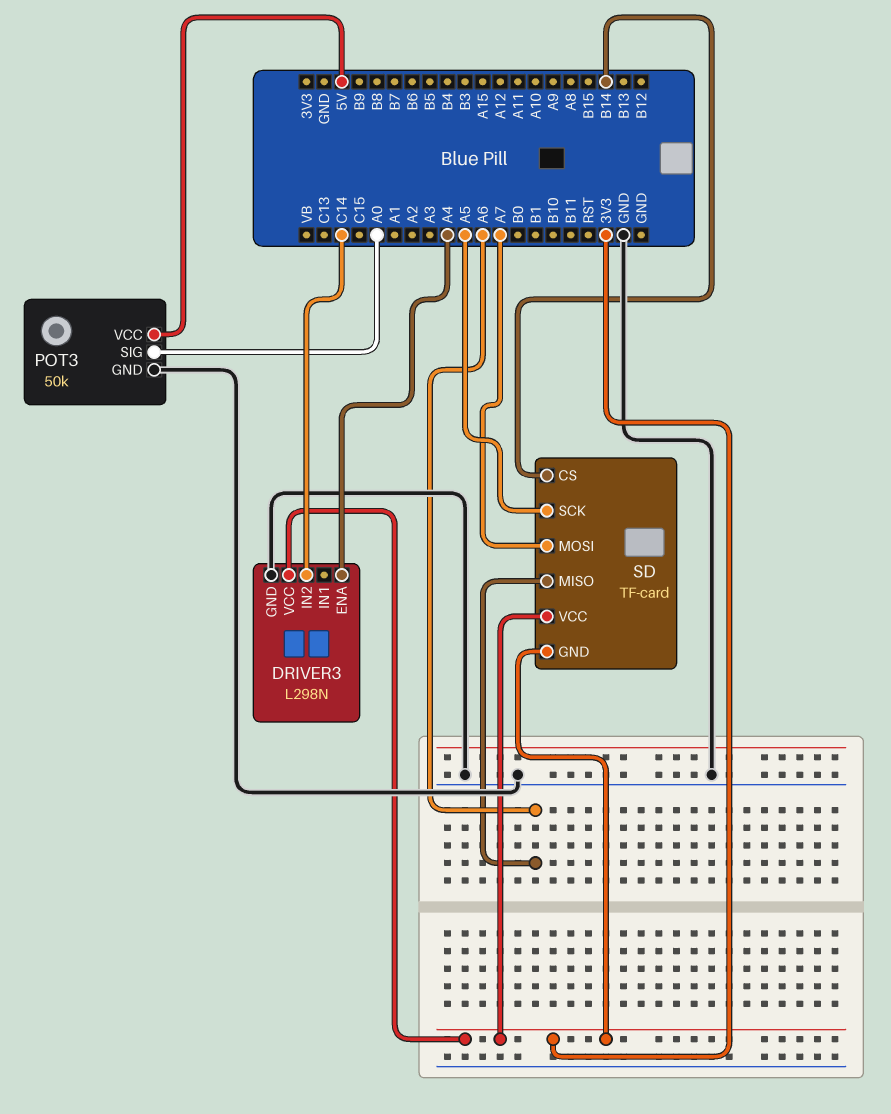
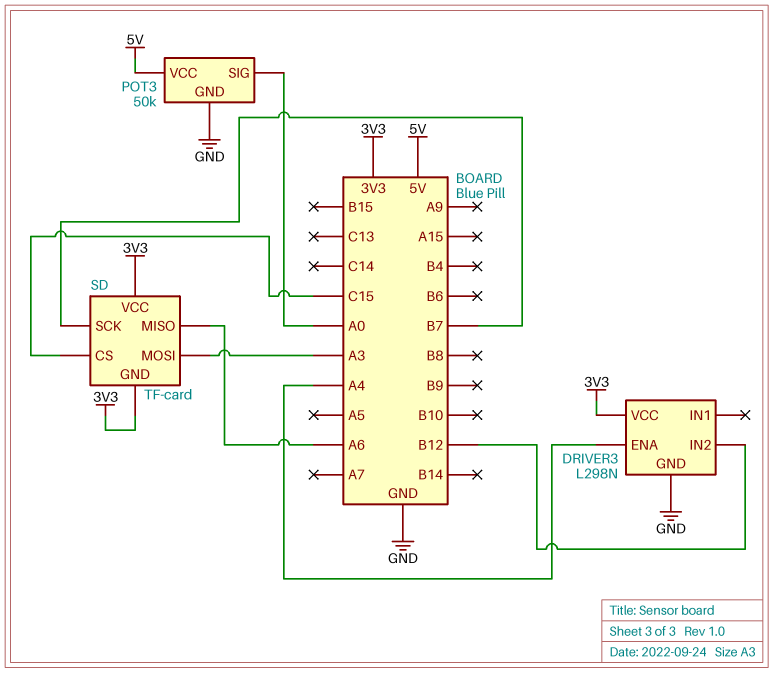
DRIVER3 pin IN2: C14 -> B12
SD pin CS: B14 -> C15
SD pin MOSI: A7 -> A3
SD pin SCK: A5 -> B7

